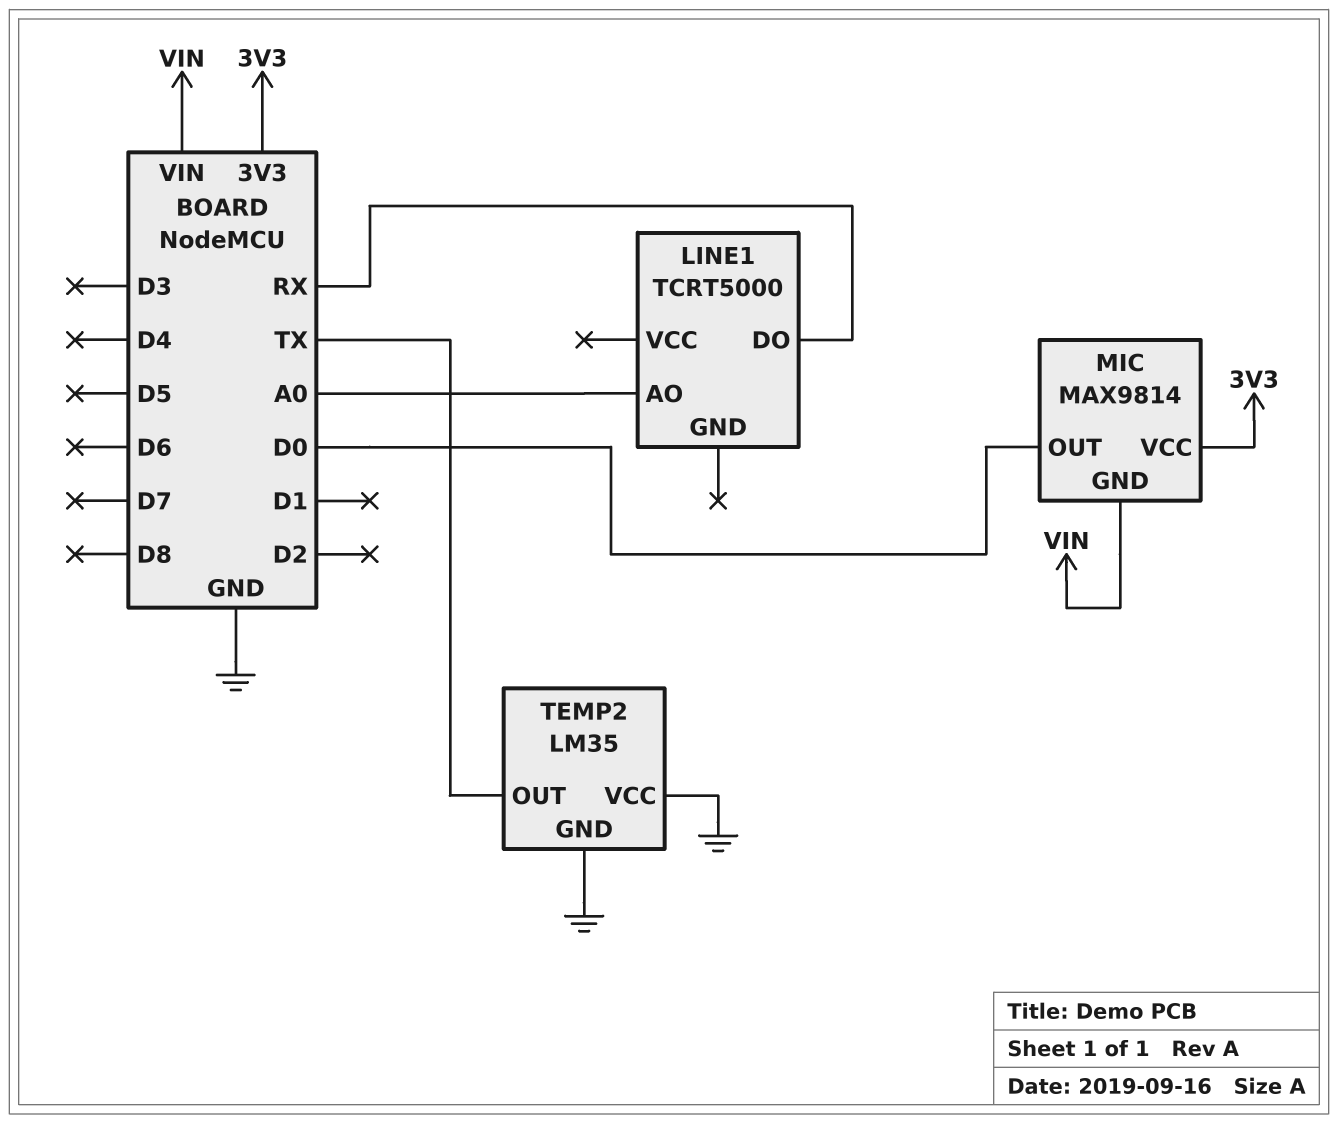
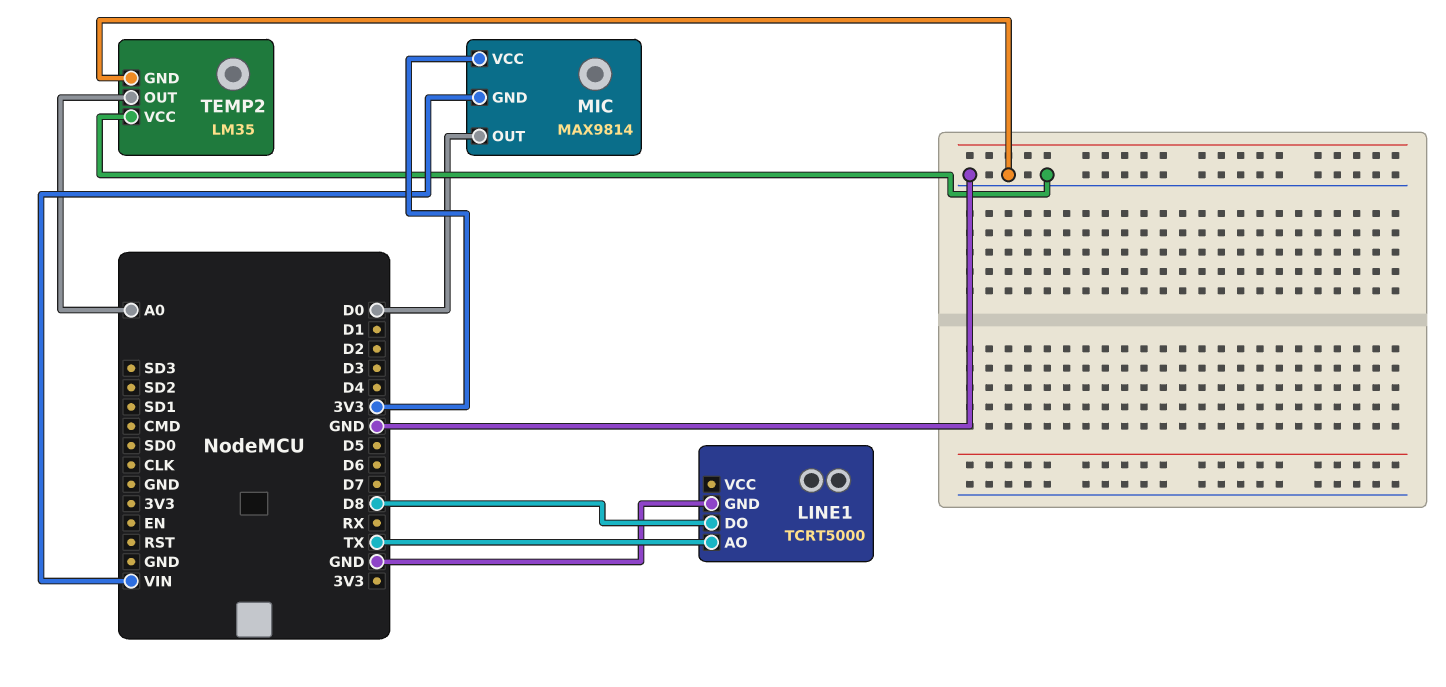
LINE1 pin AO: A0 -> TX
LINE1 pin DO: RX -> D8
LINE1 pin GND: none -> GND
TEMP2 pin OUT: TX -> A0

